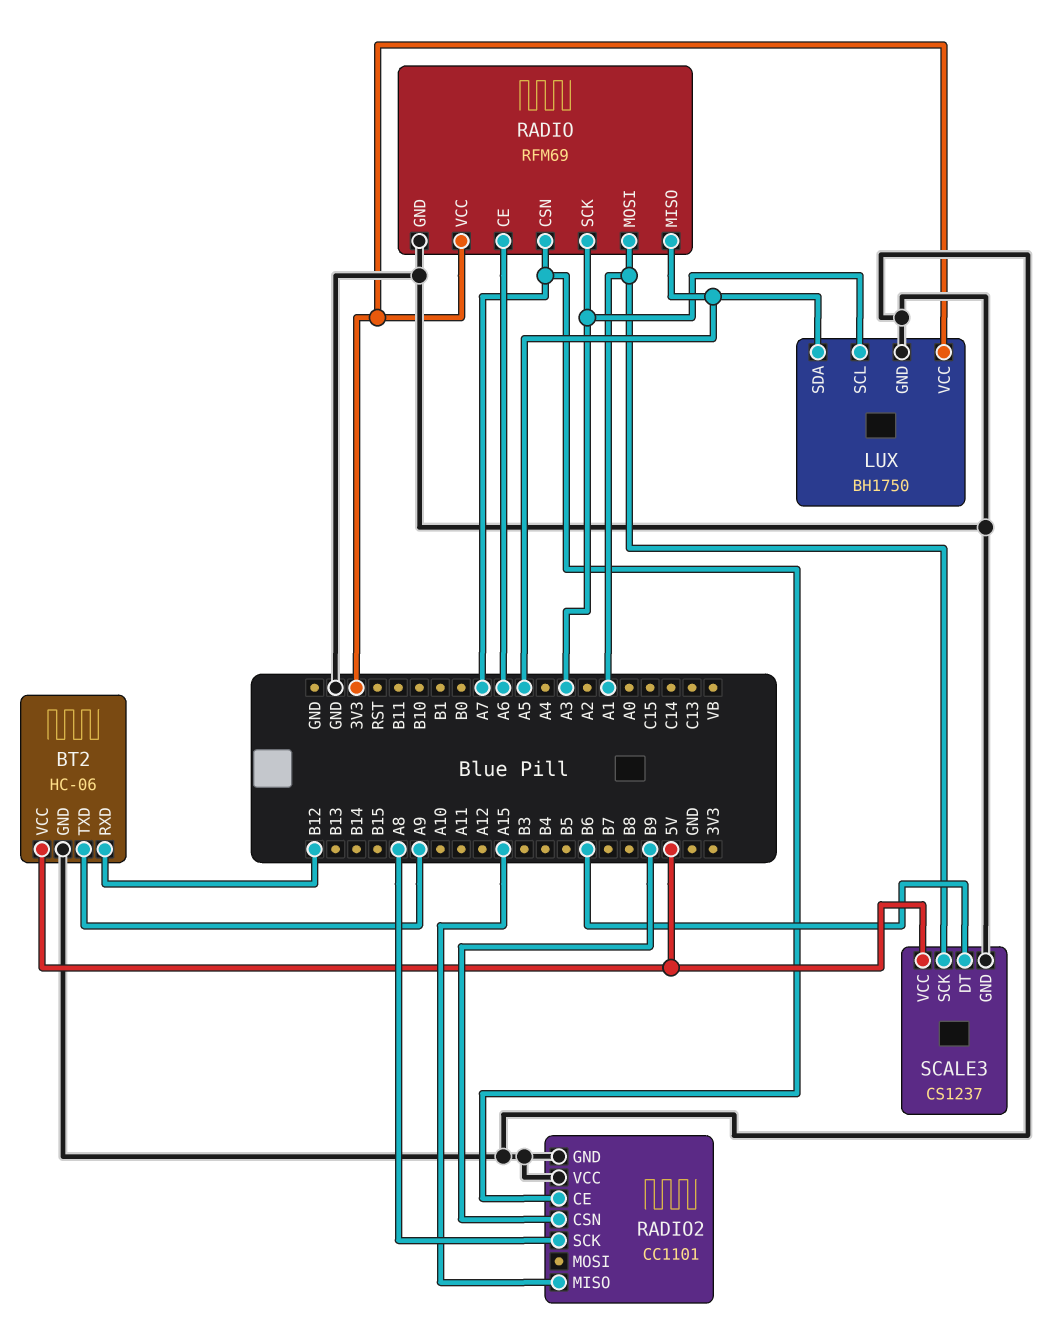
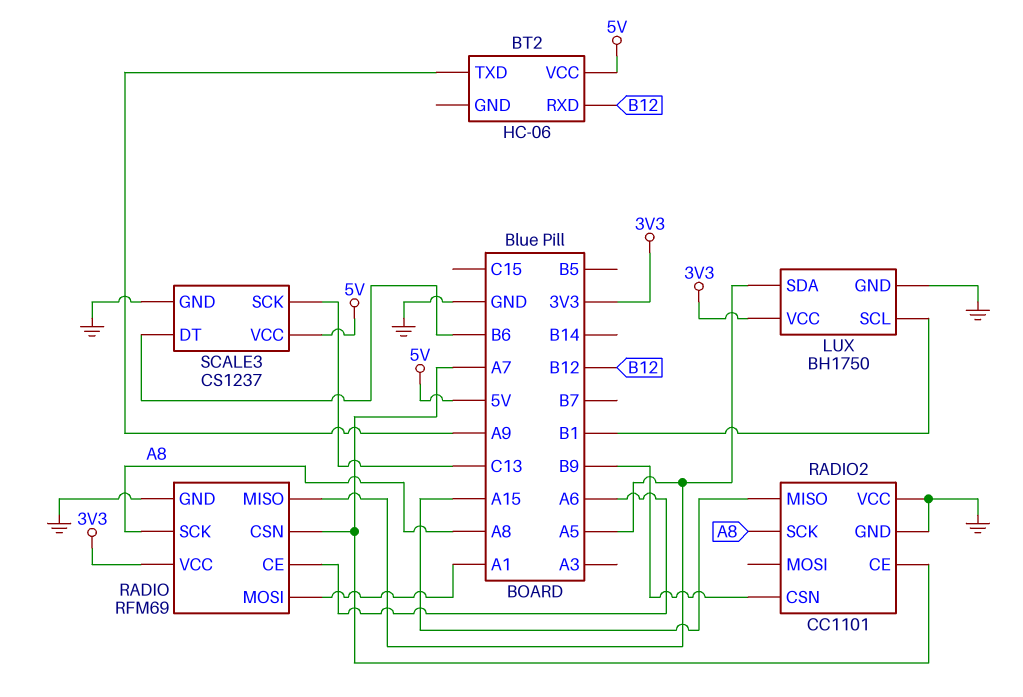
BT2 pin GND: GND -> none
LUX pin SCL: A3 -> B1
RADIO pin SCK: A3 -> A8
SCALE3 pin SCK: A1 -> C13

